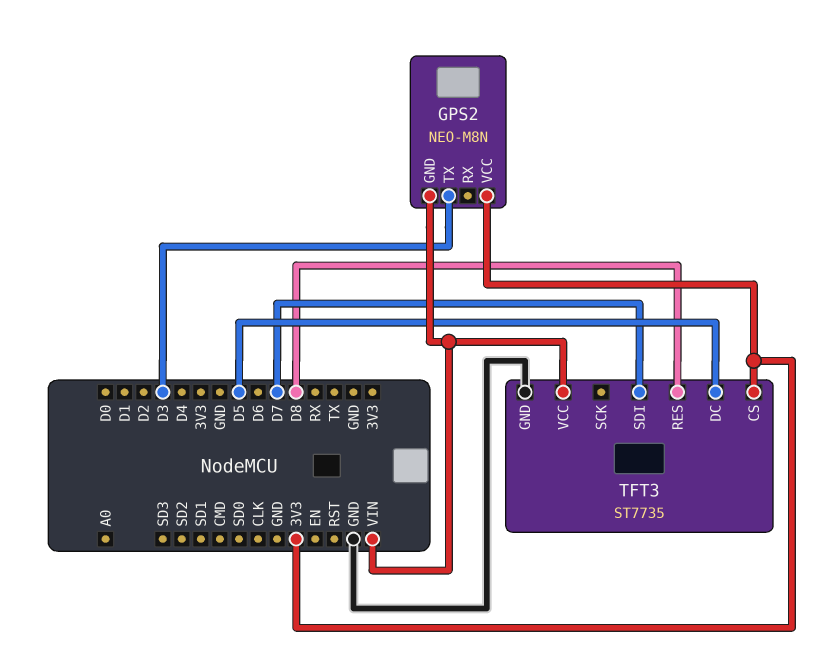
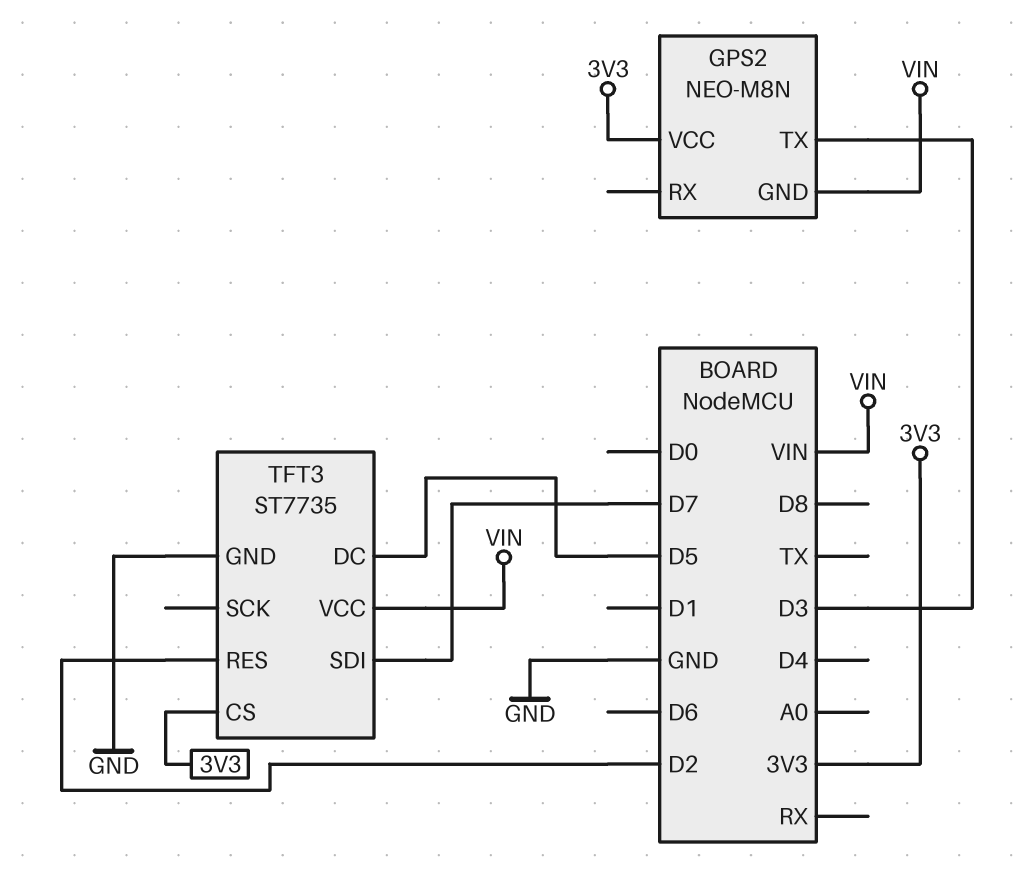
TFT3 pin RES: D8 -> D2

